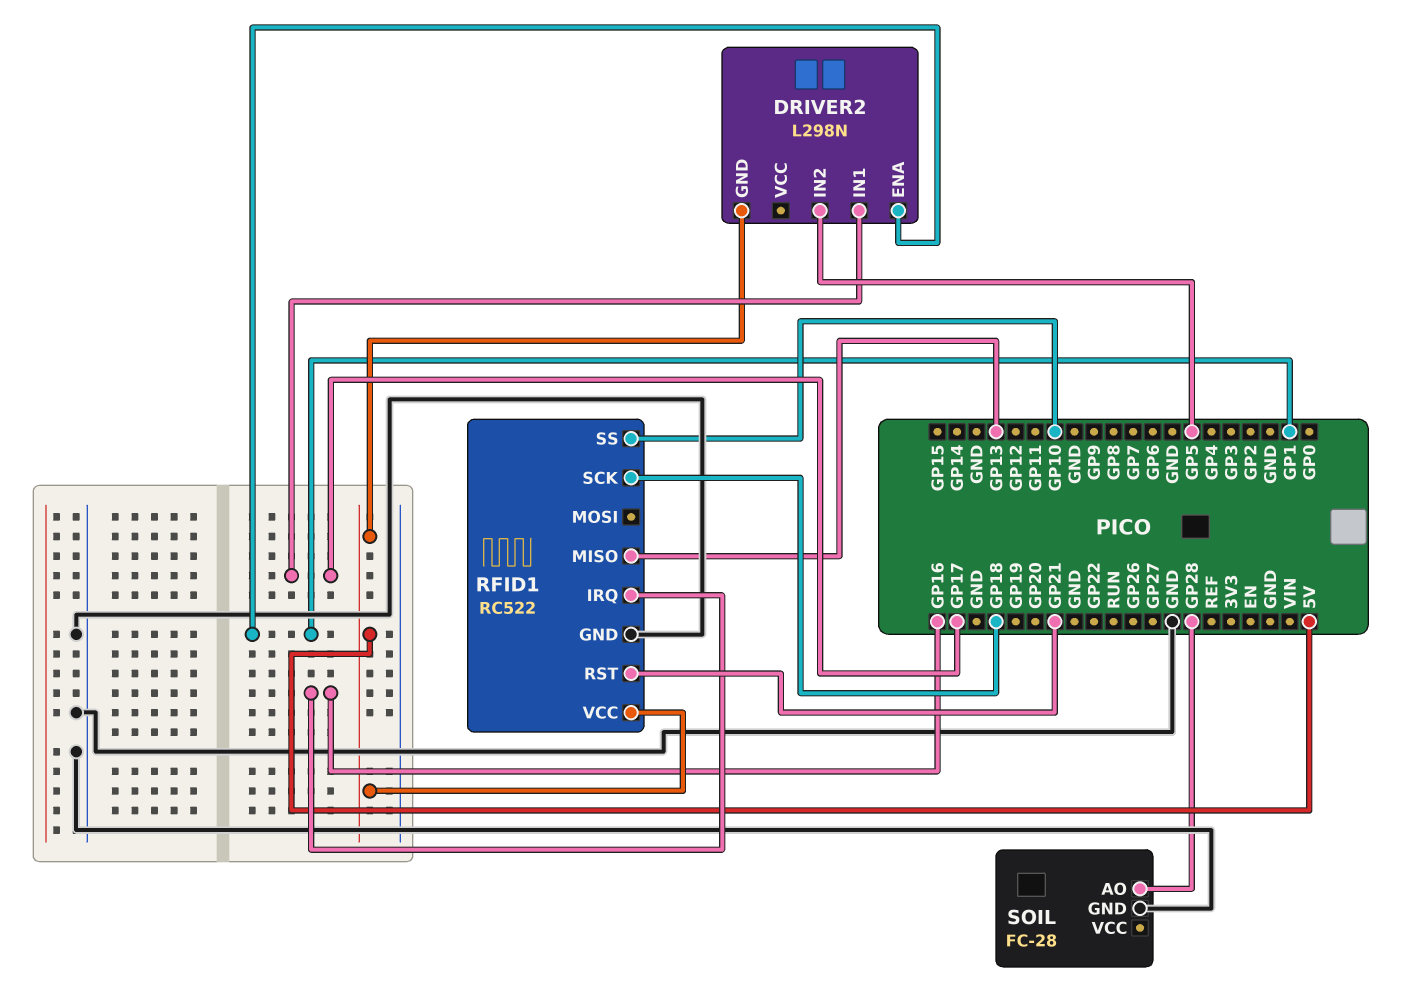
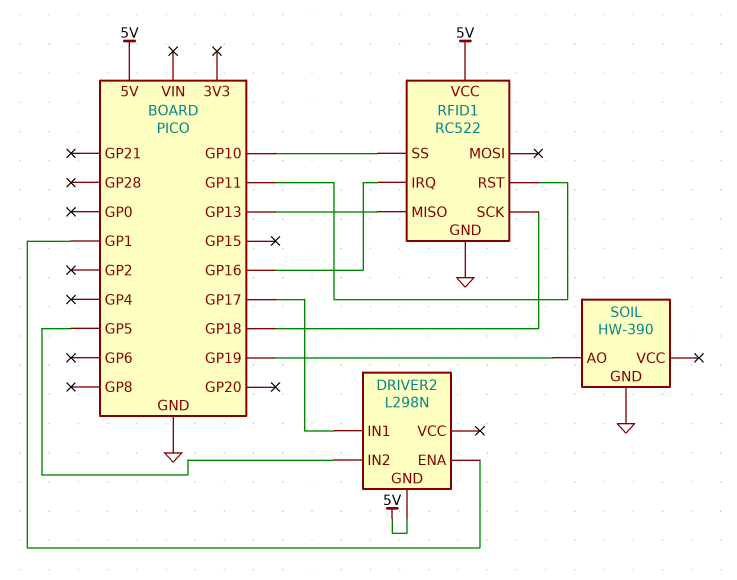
RFID1 pin RST: GP21 -> GP11
SOIL: FC-28 -> HW-390
SOIL pin AO: GP28 -> GP19

